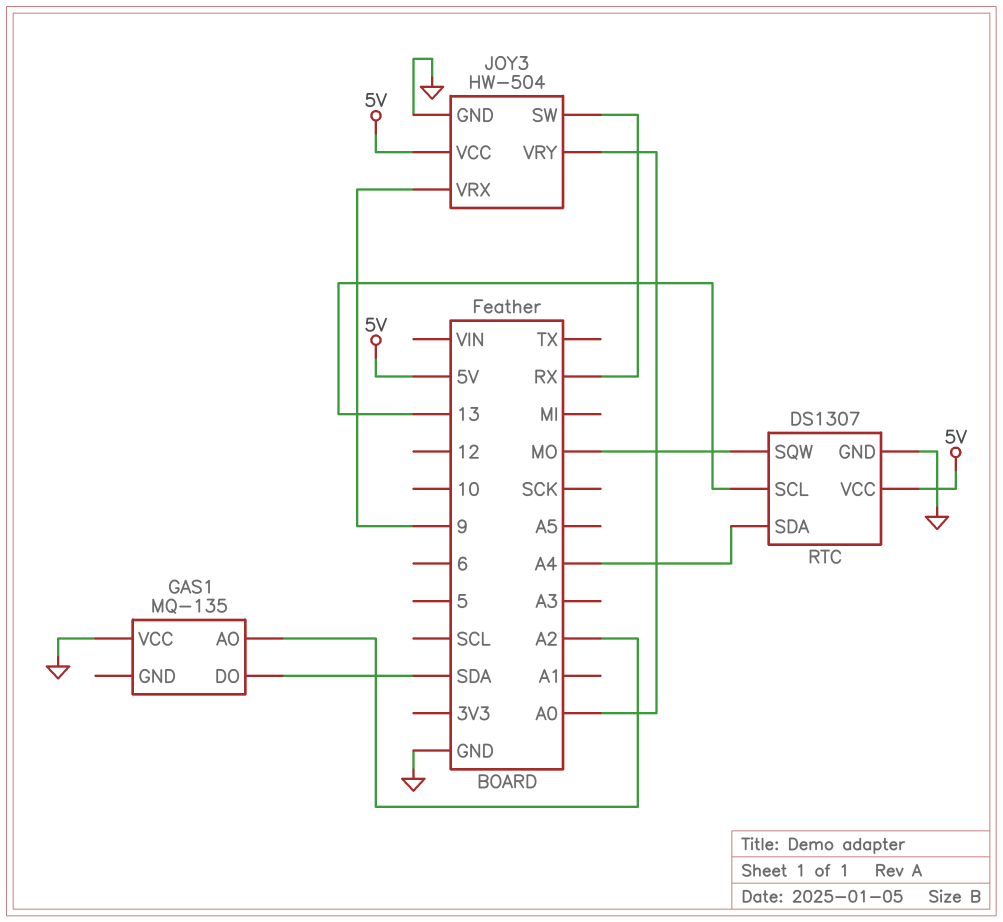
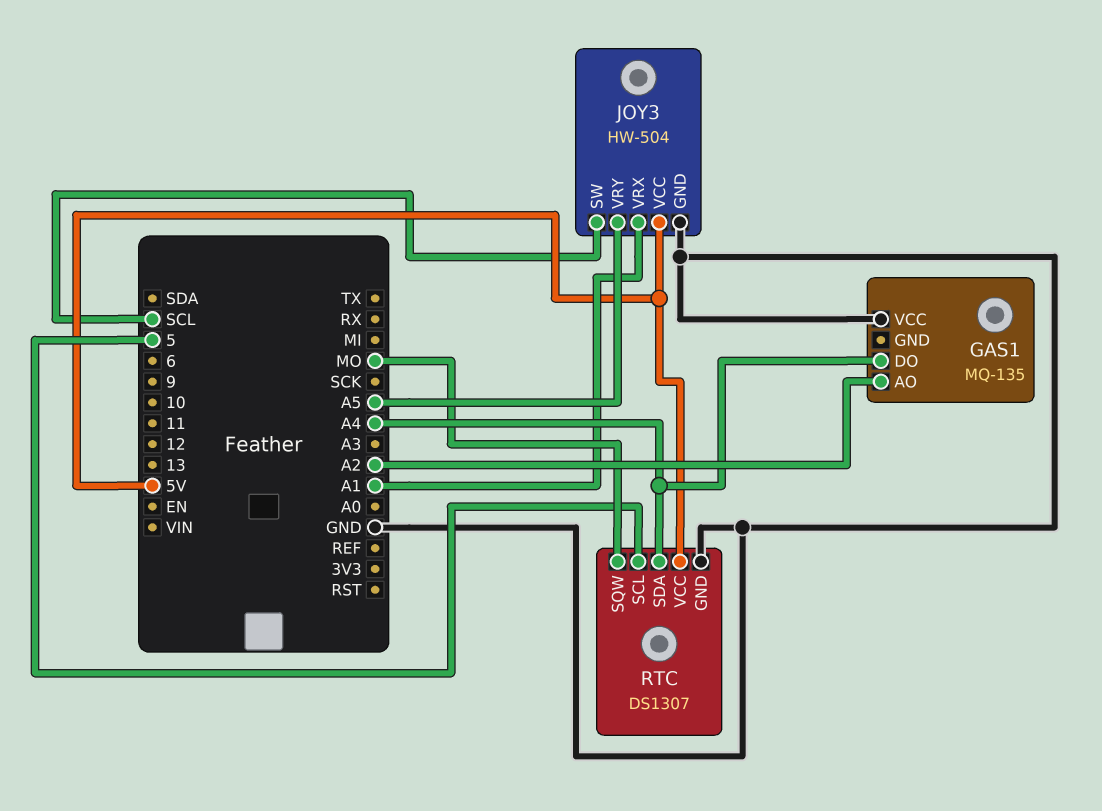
GAS1 pin DO: SDA -> A4
JOY3 pin SW: RX -> SCL
JOY3 pin VRX: 9 -> A1
JOY3 pin VRY: A0 -> A5
RTC pin SCL: 13 -> 5

